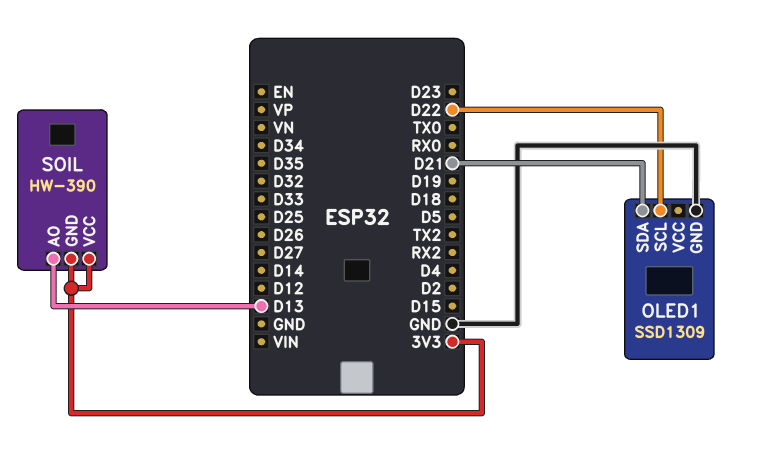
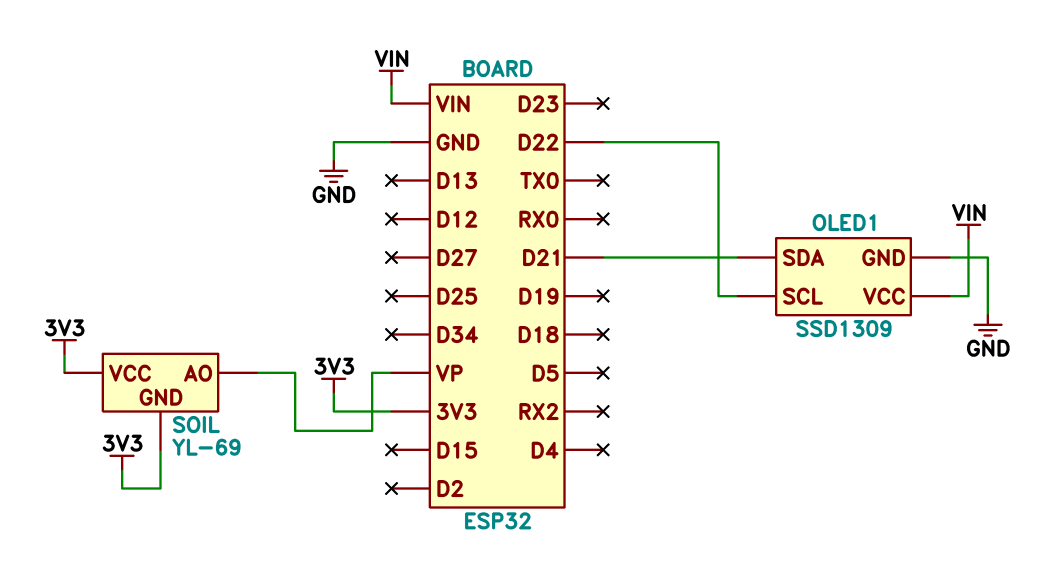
OLED1 pin VCC: none -> VIN
SOIL: HW-390 -> YL-69
SOIL pin AO: D13 -> VP

